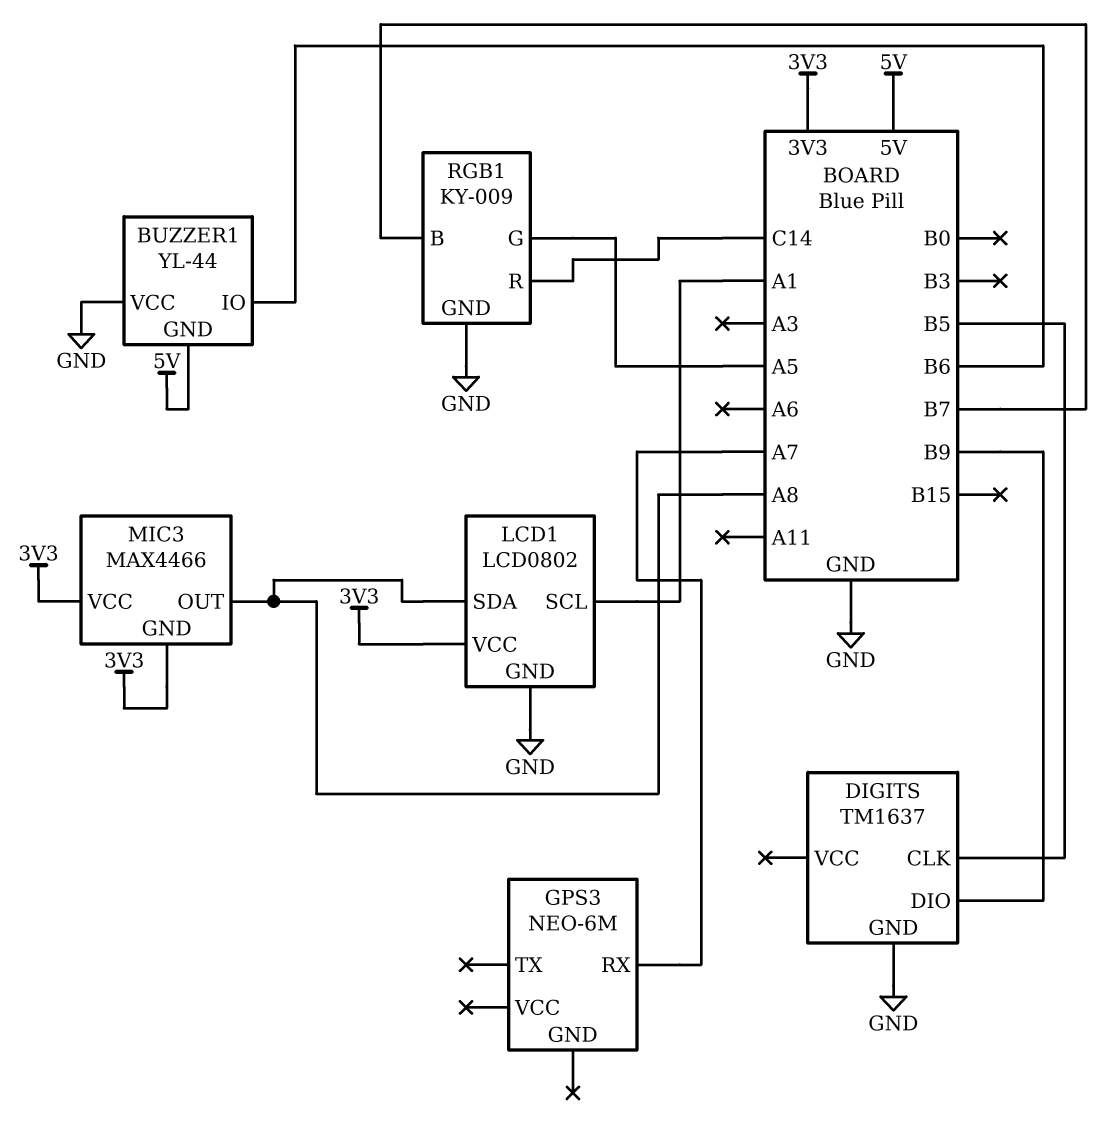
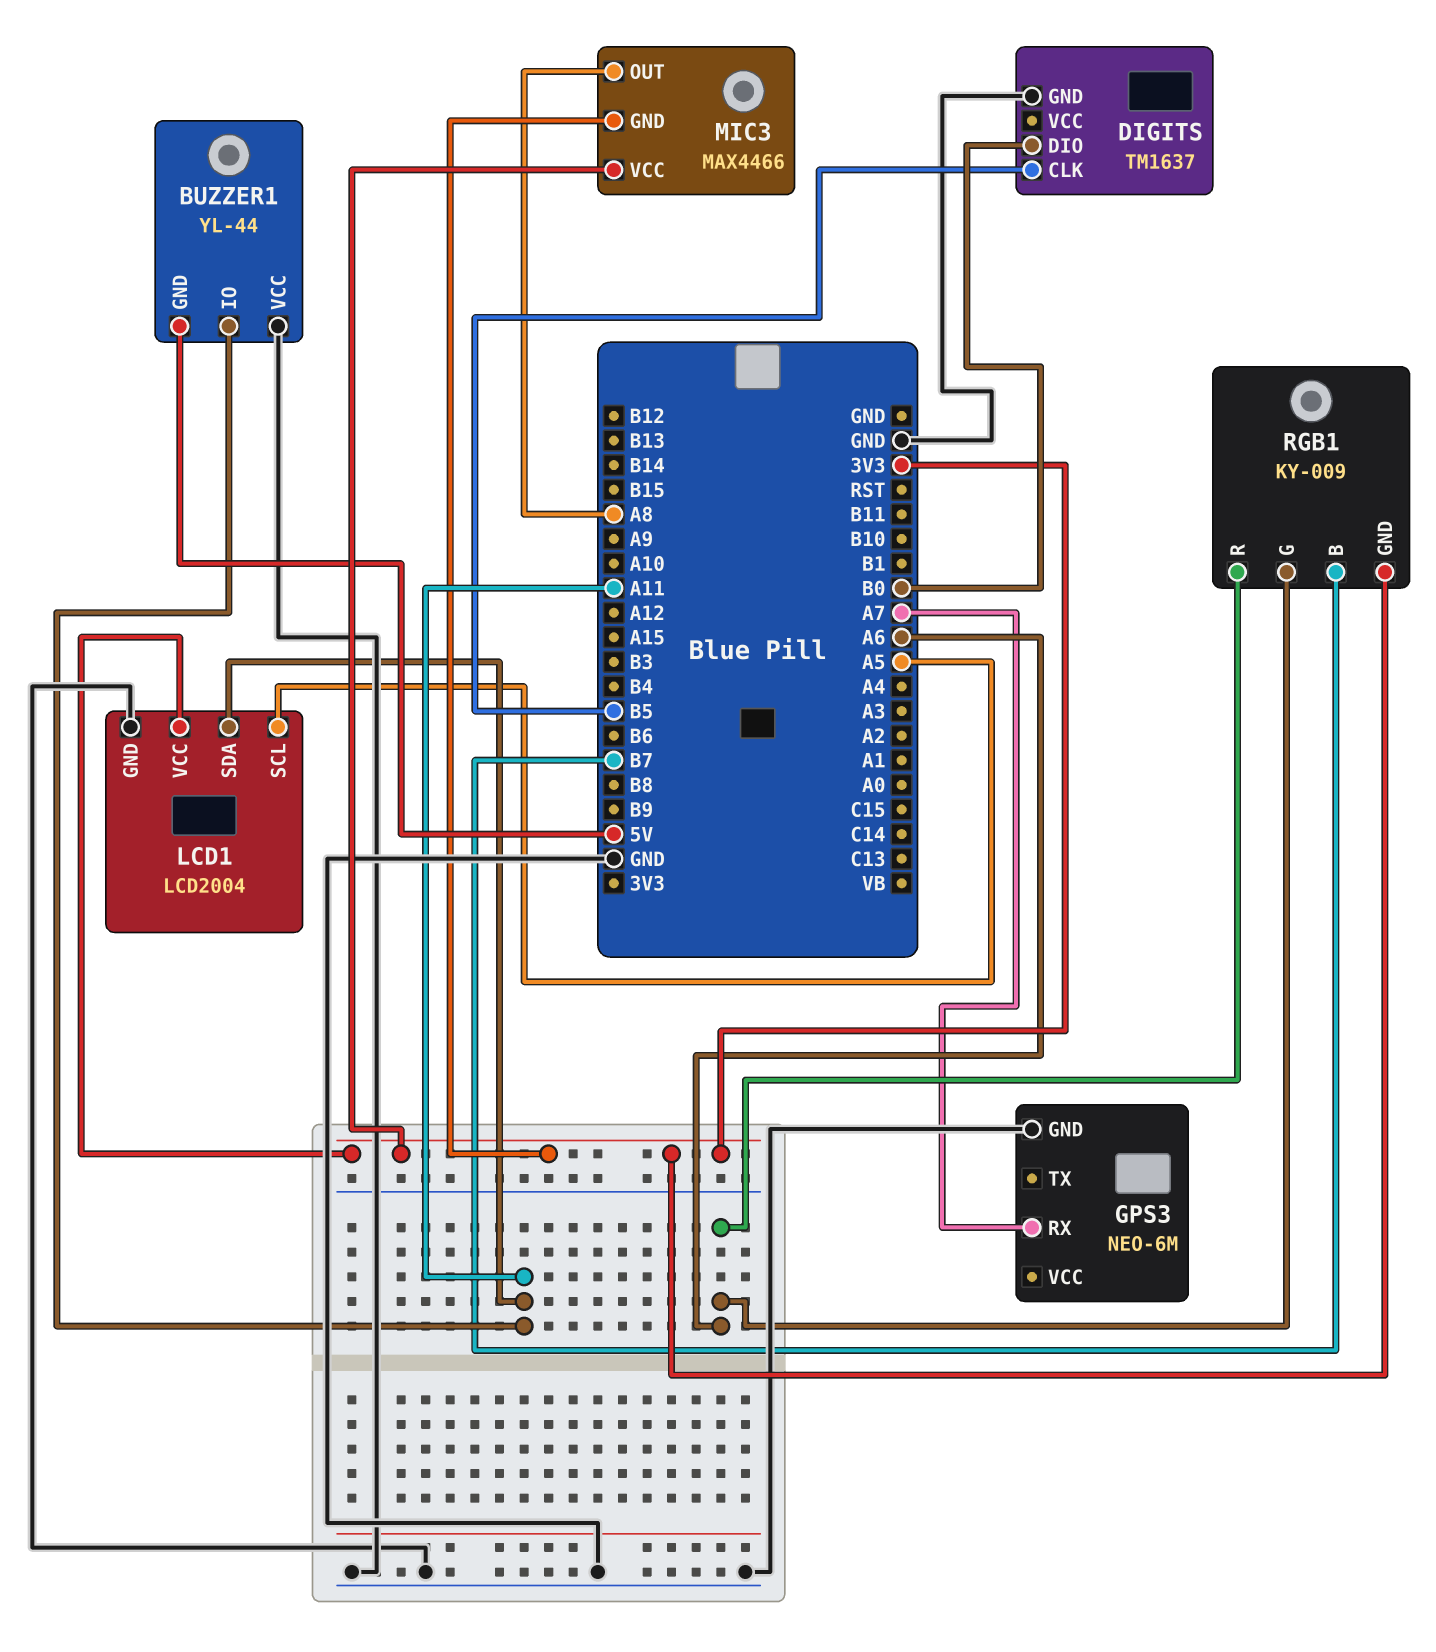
BUZZER1 pin IO: B6 -> A11
DIGITS pin DIO: B9 -> B0
GPS3 pin GND: none -> GND
LCD1: LCD0802 -> LCD2004
LCD1 pin SCL: A1 -> A5
LCD1 pin SDA: A8 -> A11
RGB1 pin G: A5 -> A6
RGB1 pin GND: GND -> 3V3
RGB1 pin R: C14 -> A6

